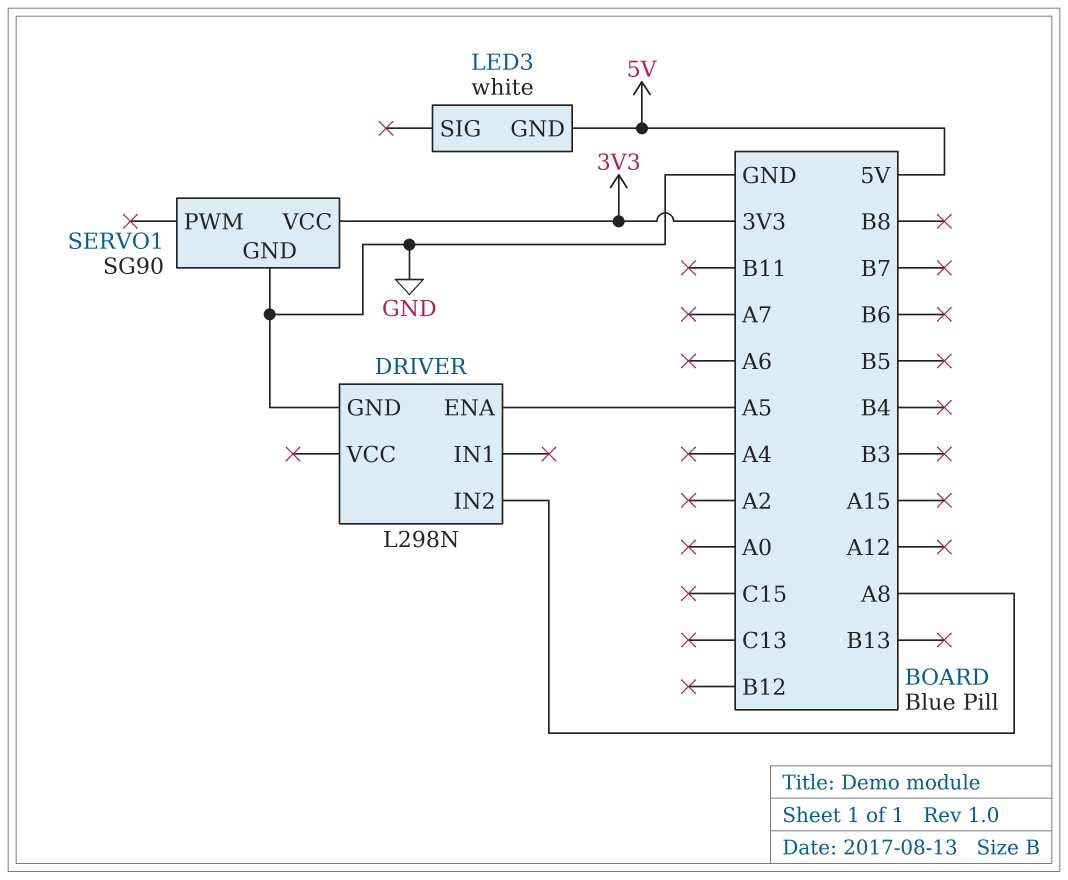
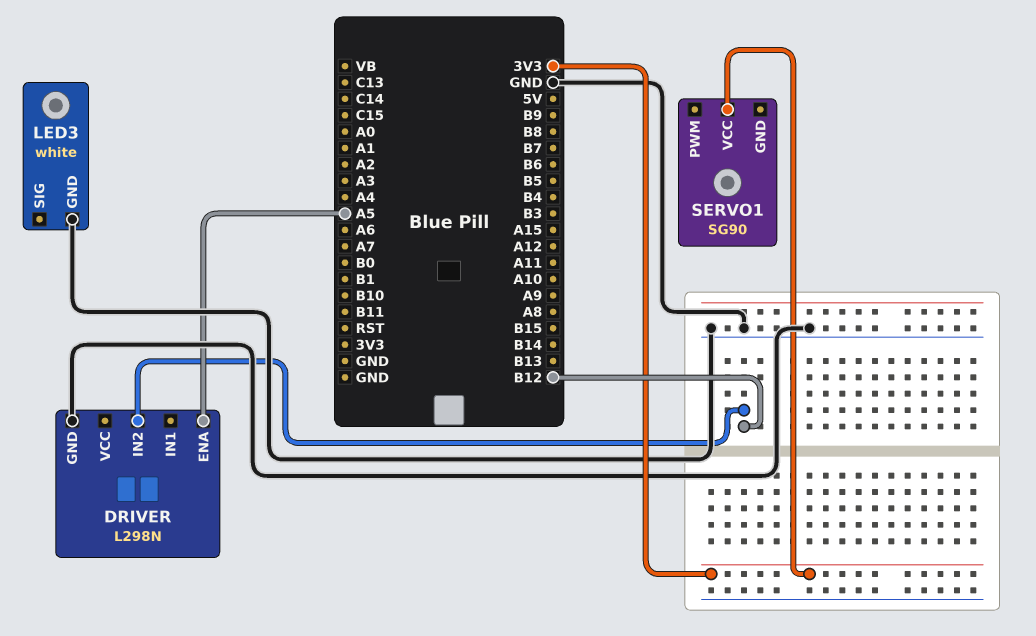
DRIVER pin IN2: A8 -> B12
LED3 pin GND: 5V -> GND
SERVO1 pin GND: GND -> none

